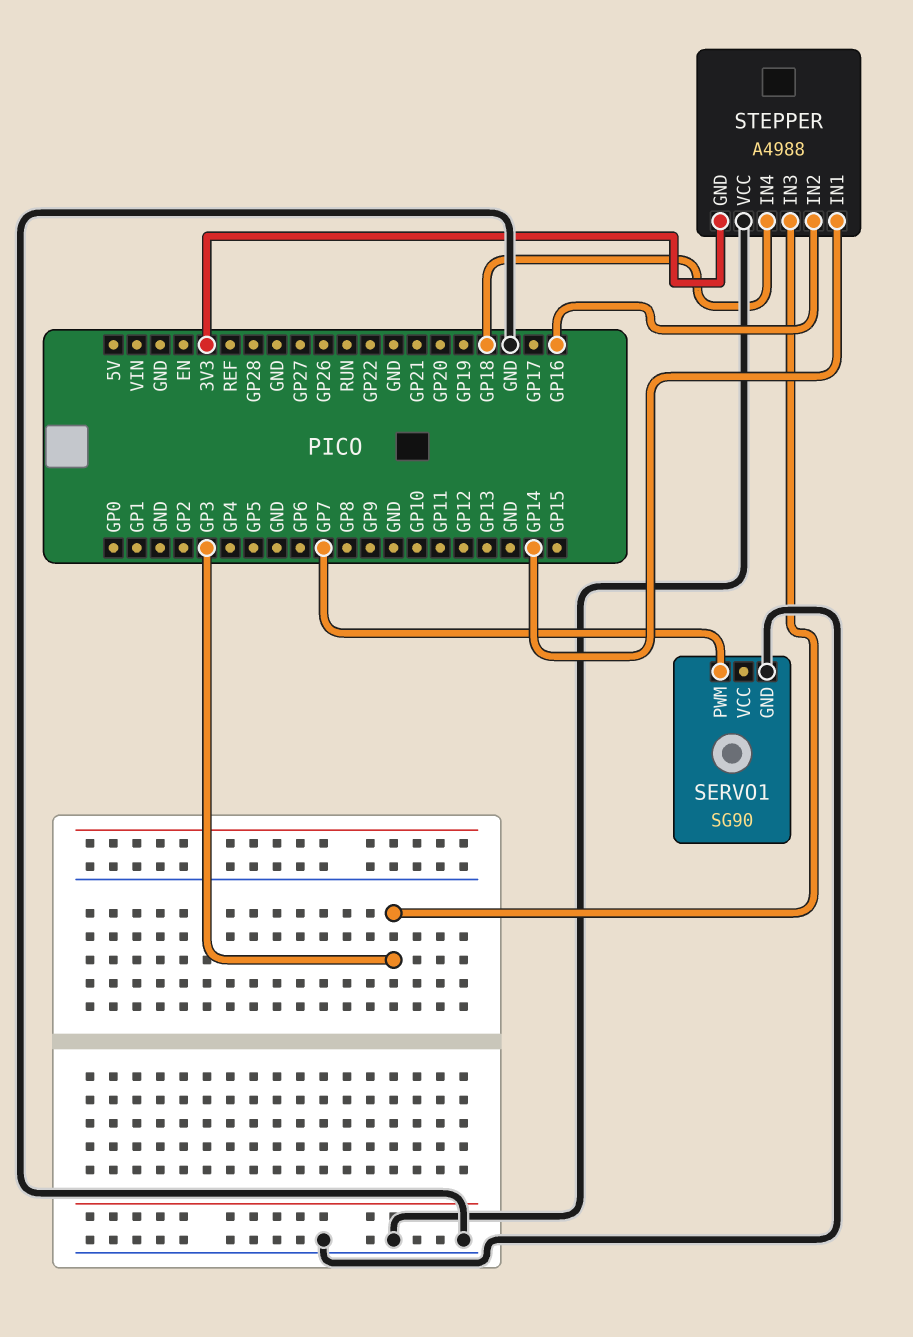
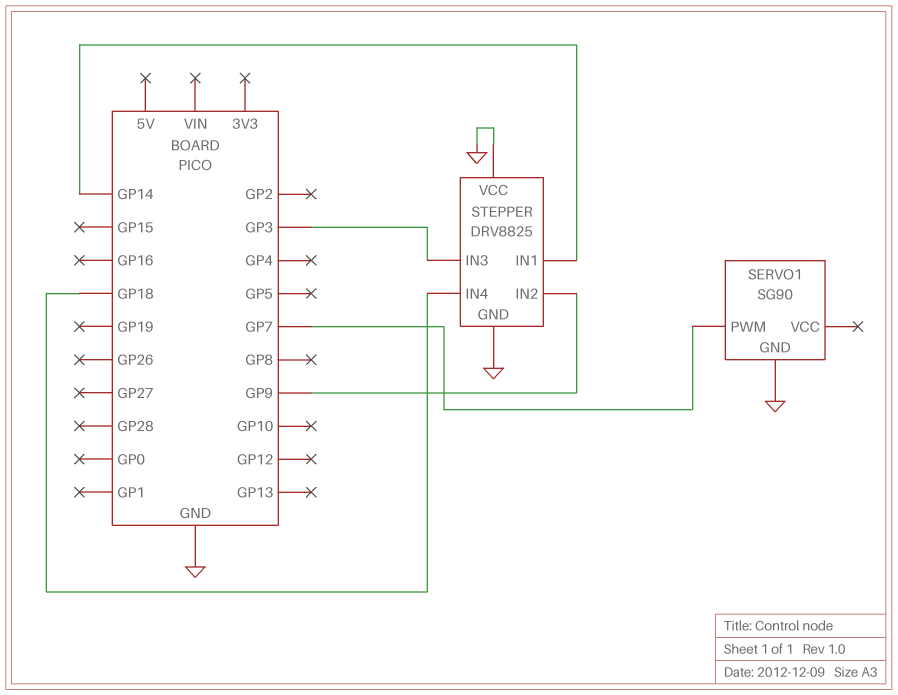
STEPPER: A4988 -> DRV8825
STEPPER pin GND: 3V3 -> GND
STEPPER pin IN2: GP16 -> GP9

